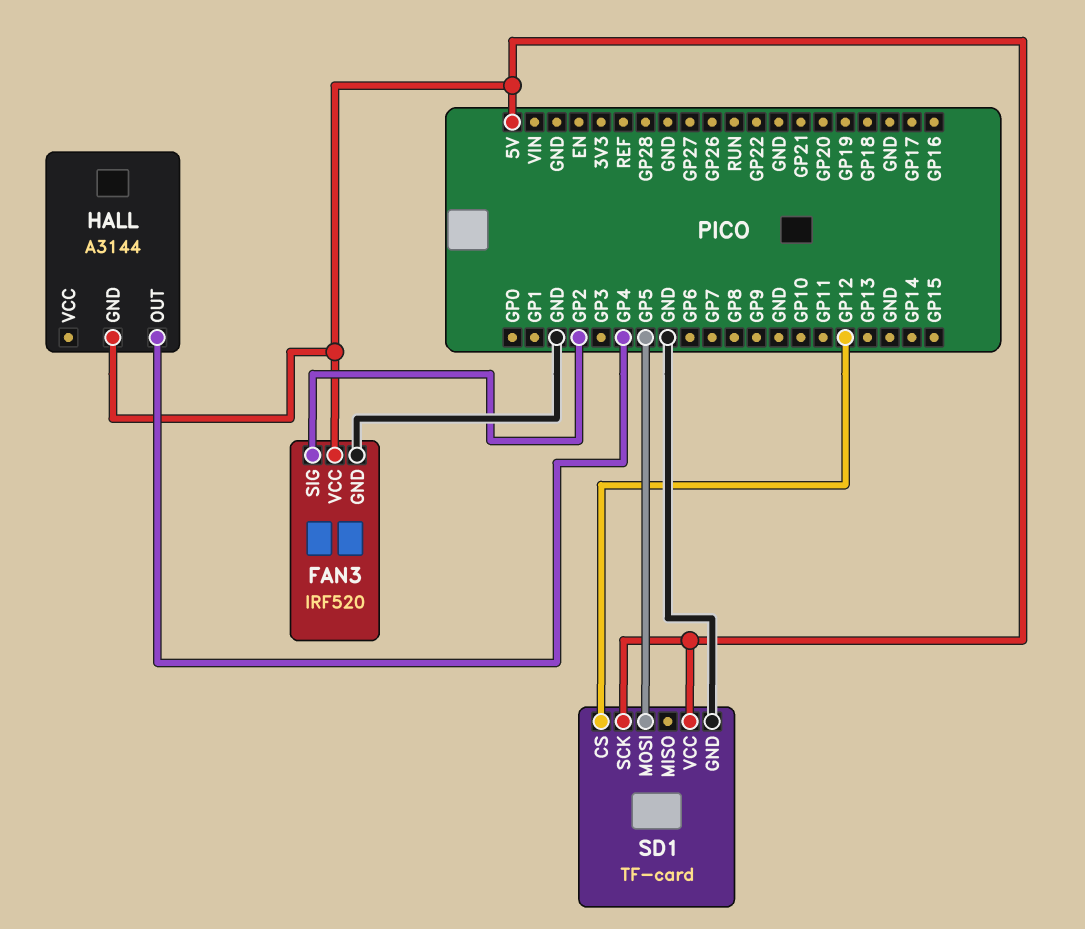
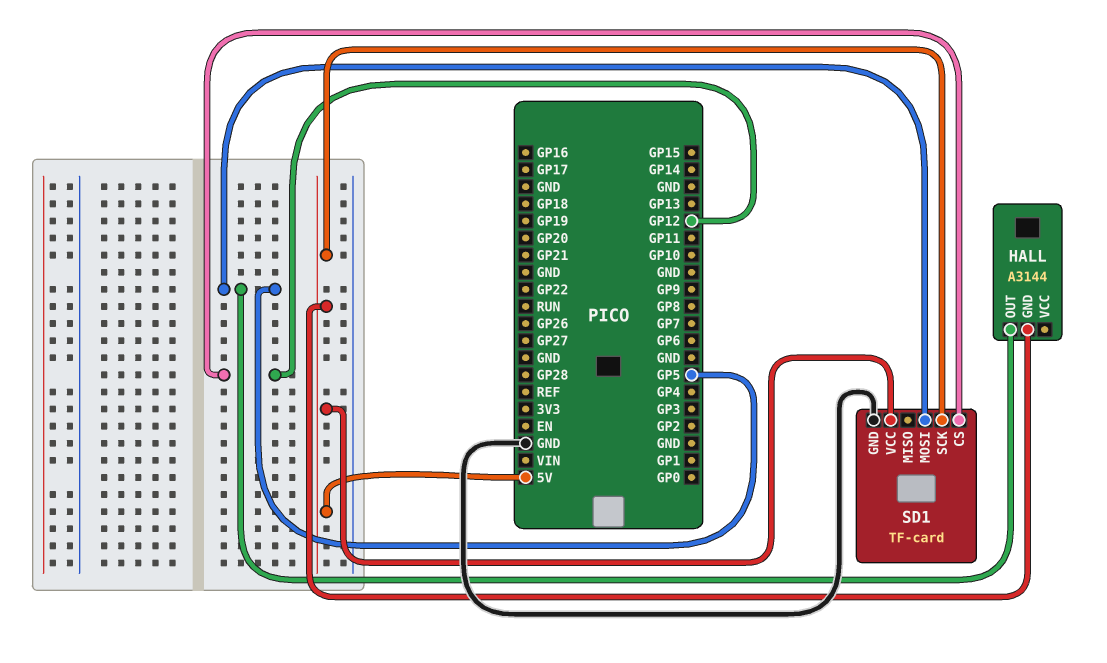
FAN3: IRF520 -> none
FAN3 pin GND: GND -> none
FAN3 pin SIG: GP2 -> none
FAN3 pin VCC: 5V -> none
HALL pin OUT: GP4 -> GP5

